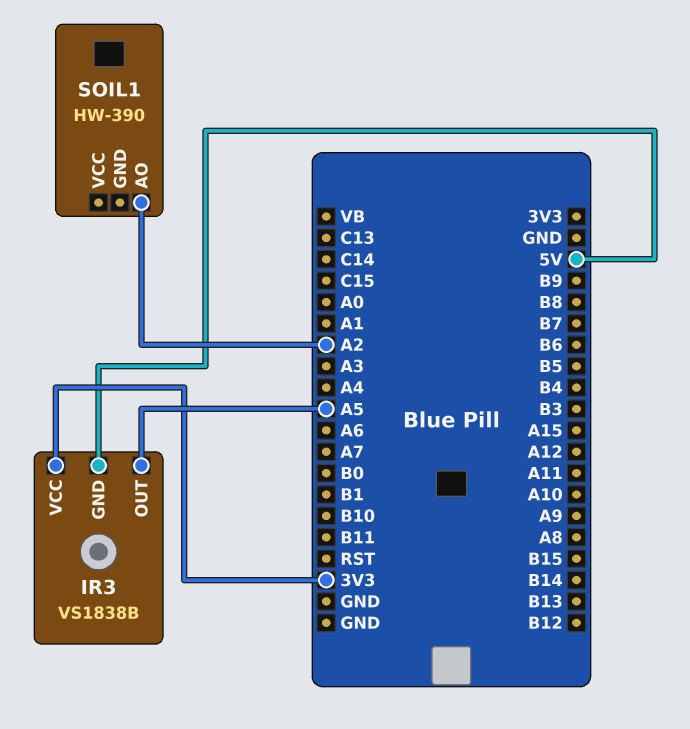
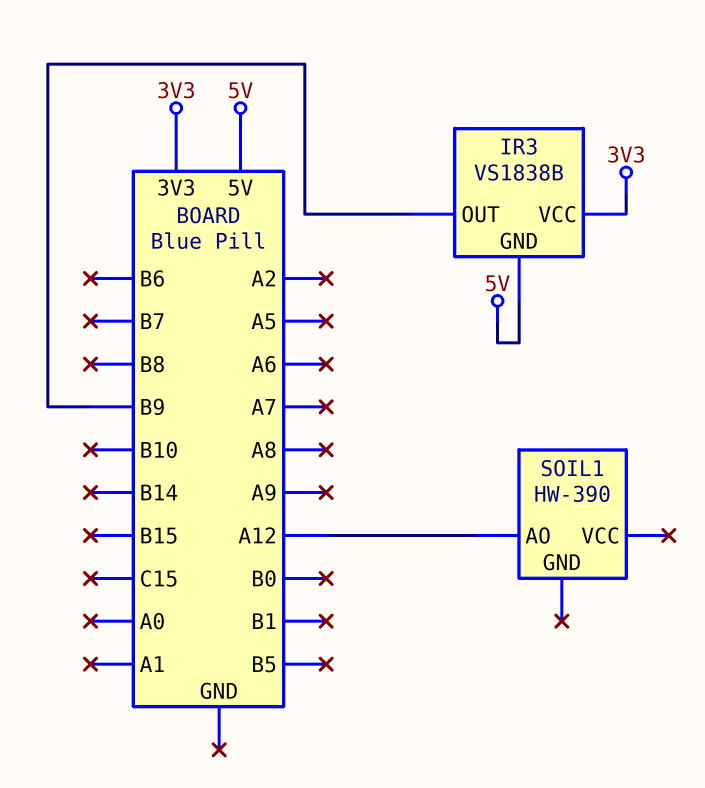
IR3 pin OUT: A5 -> B9
SOIL1 pin AO: A2 -> A12

